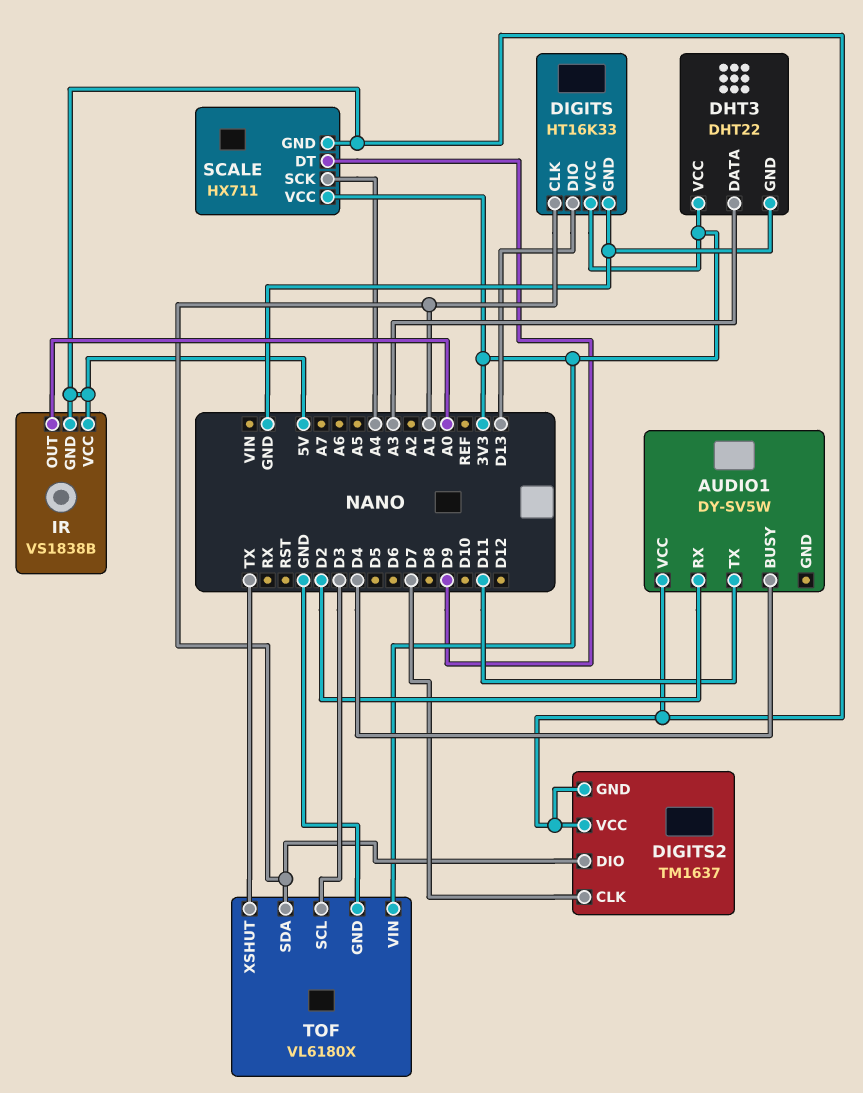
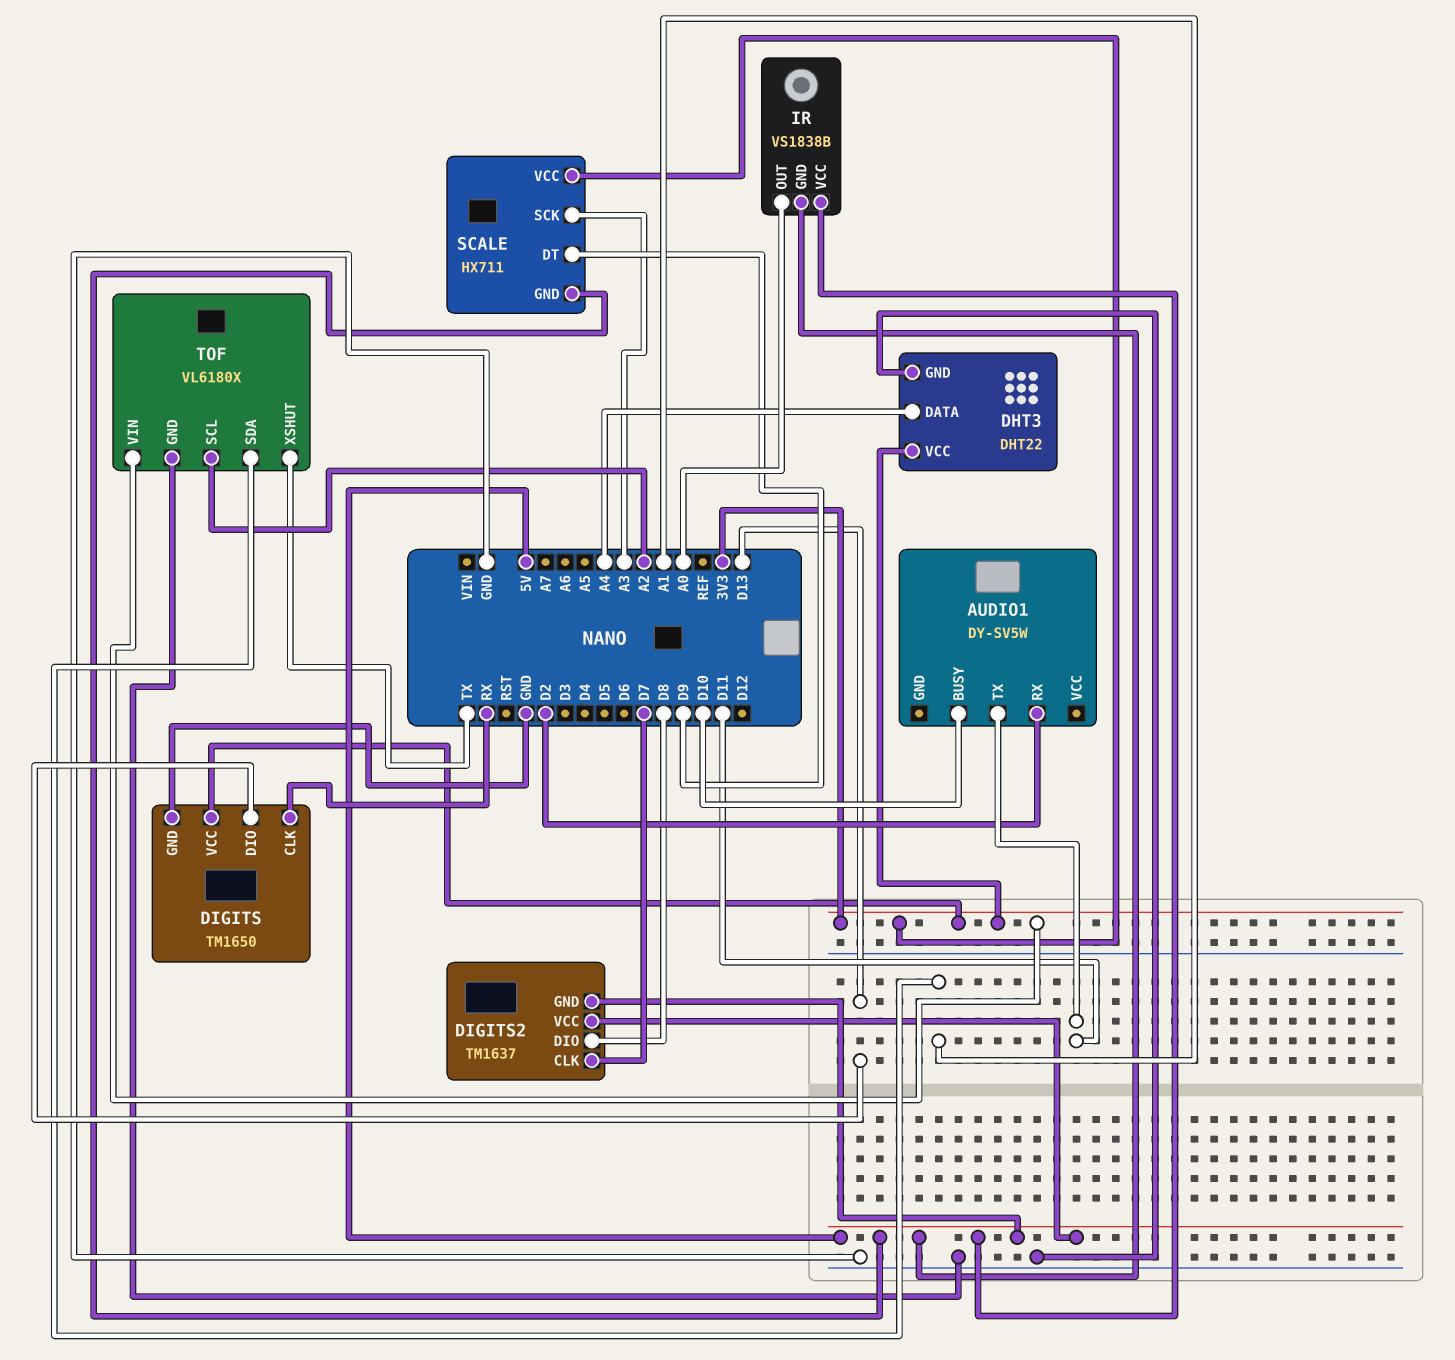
AUDIO1 pin BUSY: D4 -> D10
AUDIO1 pin VCC: 5V -> none
DHT3 pin DATA: A3 -> A4
DIGITS: HT16K33 -> TM1650
DIGITS pin CLK: A1 -> RX
DIGITS2 pin DIO: A1 -> D8
SCALE pin SCK: A4 -> A3
TOF pin SCL: D3 -> A2

